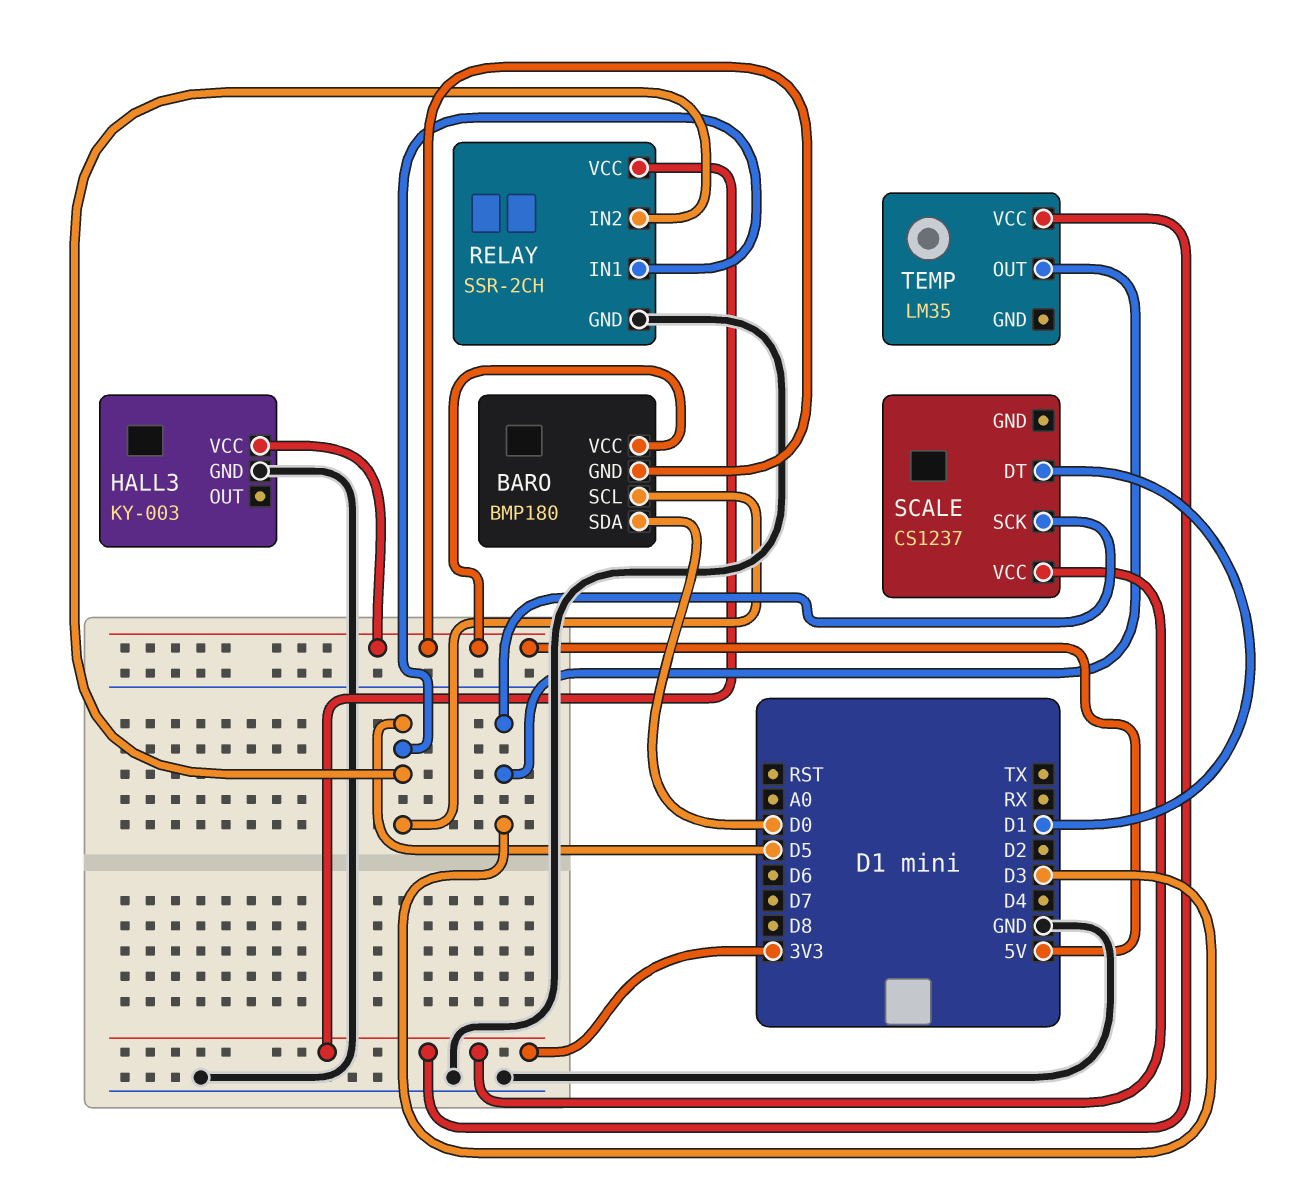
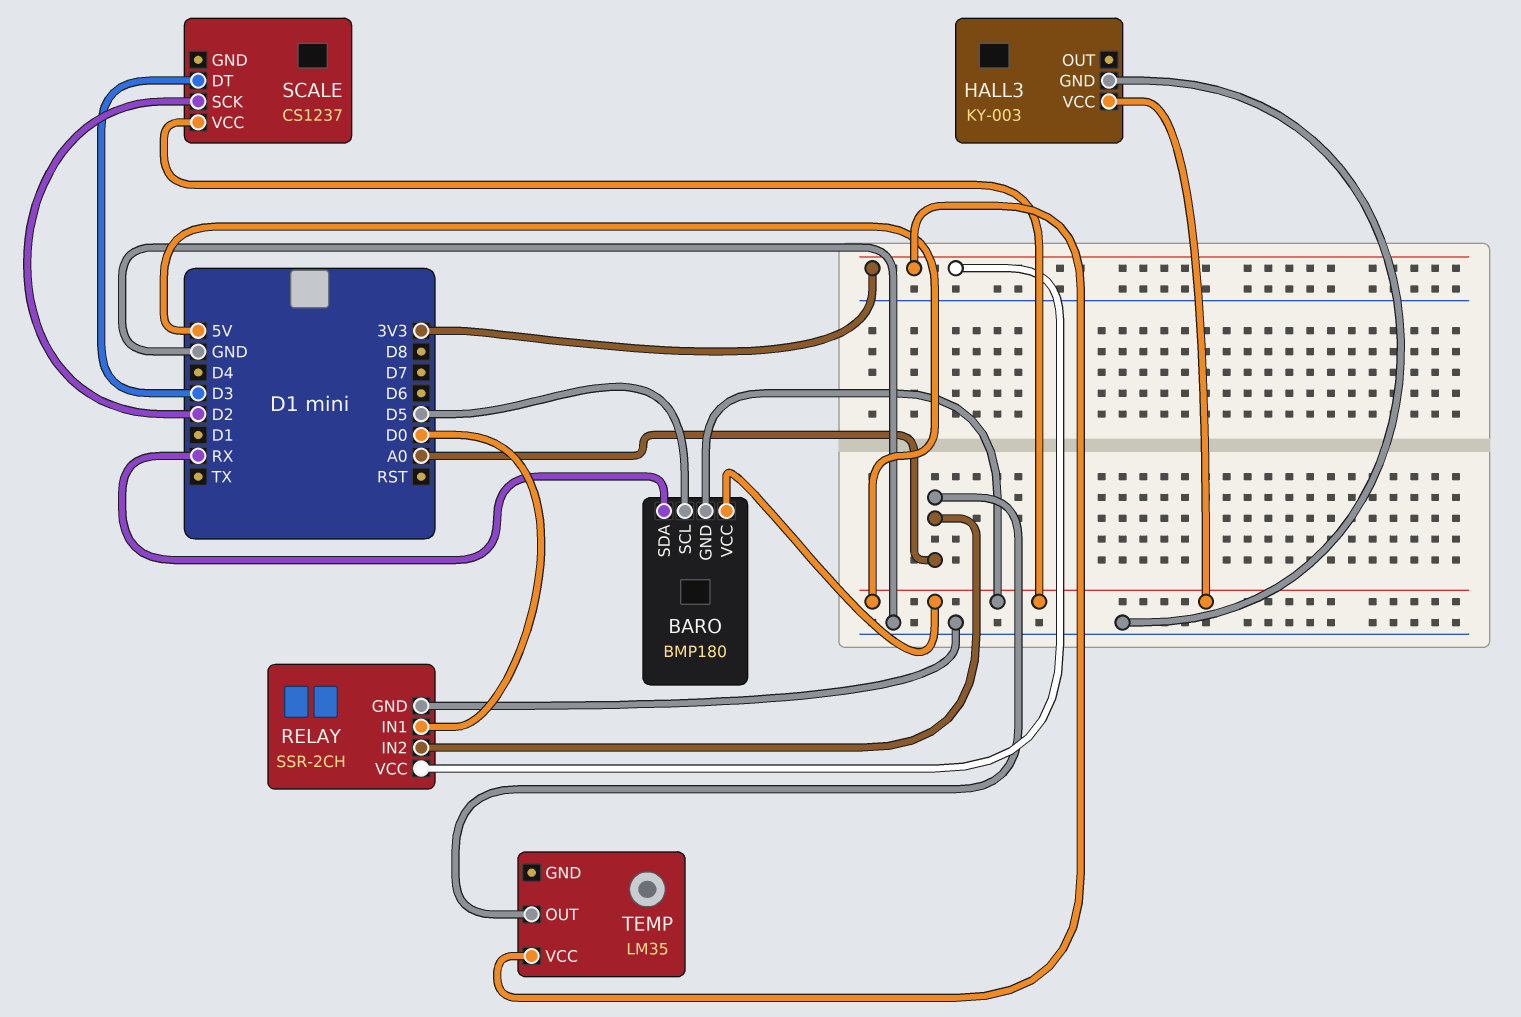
BARO pin SDA: D0 -> RX
RELAY pin IN1: D5 -> D0
RELAY pin IN2: D5 -> A0
SCALE pin DT: D1 -> D3
SCALE pin SCK: D3 -> D2
SCALE pin VCC: 3V3 -> 5V
TEMP pin OUT: D3 -> A0

